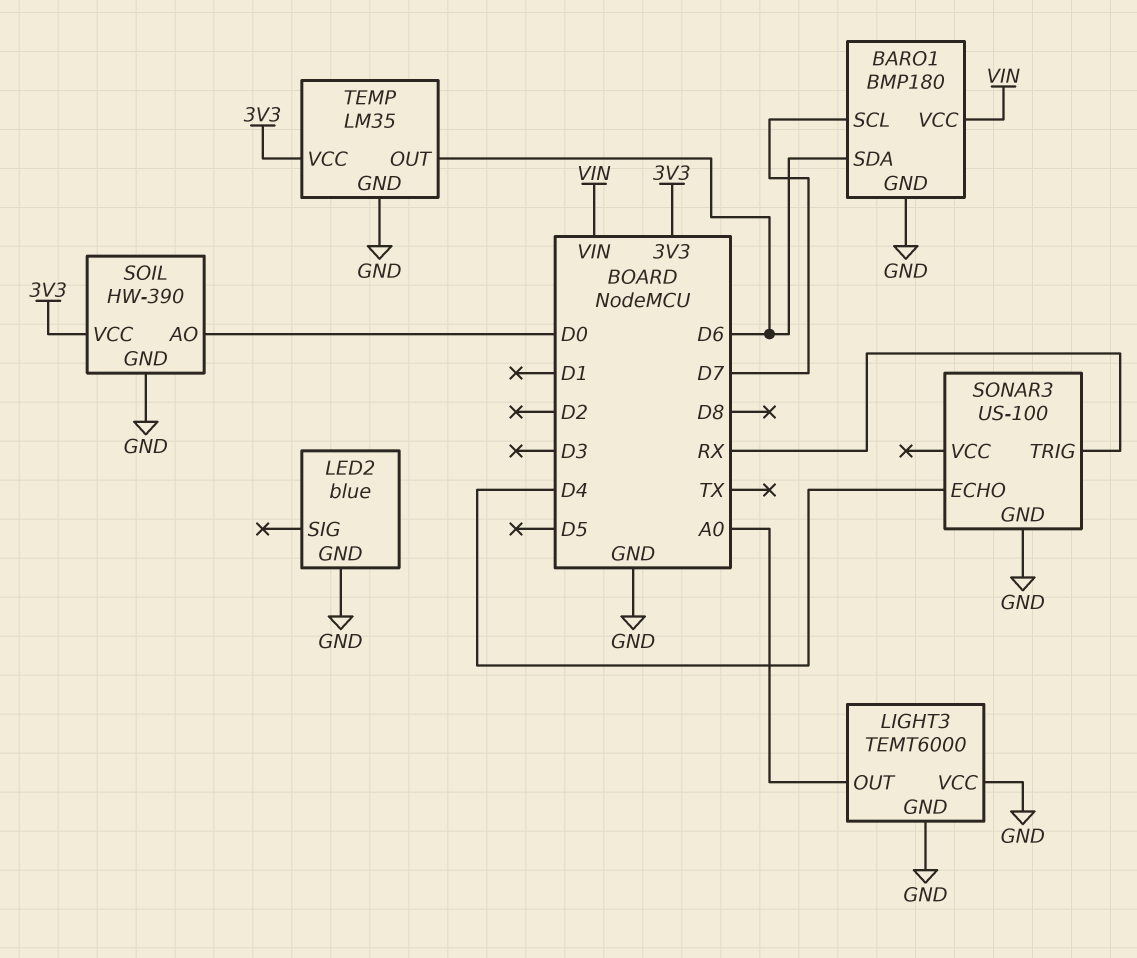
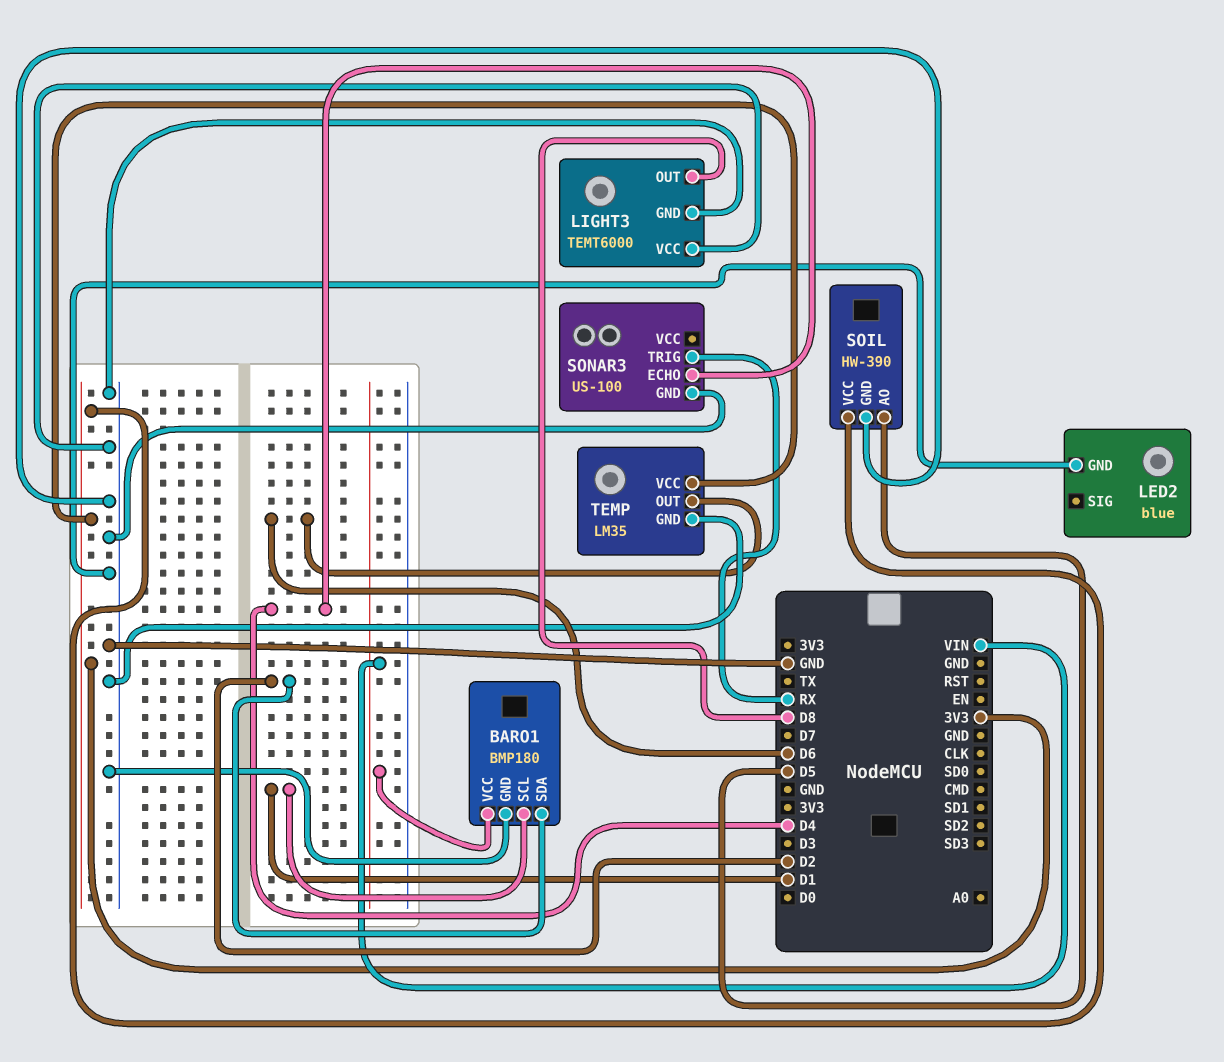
BARO1 pin SCL: D7 -> D1
BARO1 pin SDA: D6 -> D2
LIGHT3 pin OUT: A0 -> D8
SOIL pin AO: D0 -> D5

